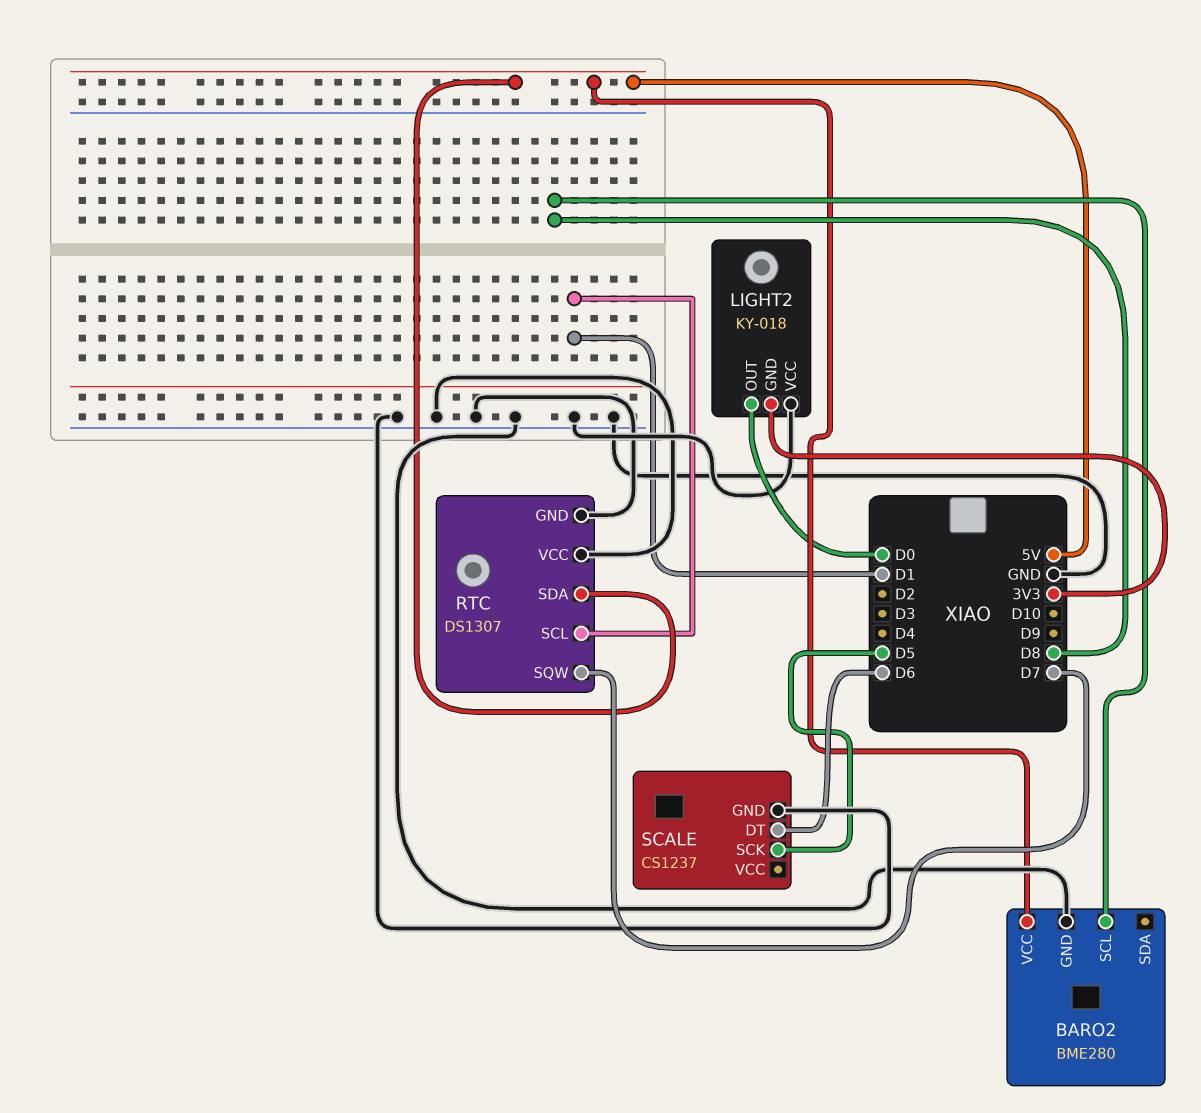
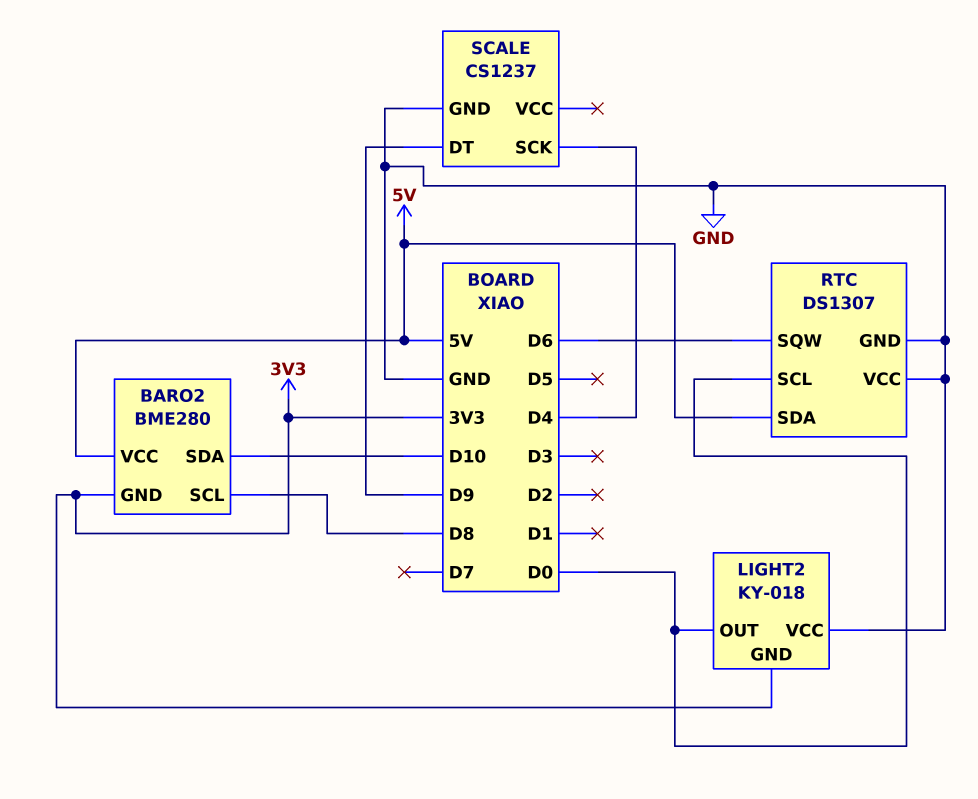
BARO2 pin GND: GND -> 3V3
BARO2 pin SDA: none -> D10
RTC pin SCL: D1 -> D0
RTC pin SQW: D7 -> D6
SCALE pin DT: D6 -> D9
SCALE pin SCK: D5 -> D4

